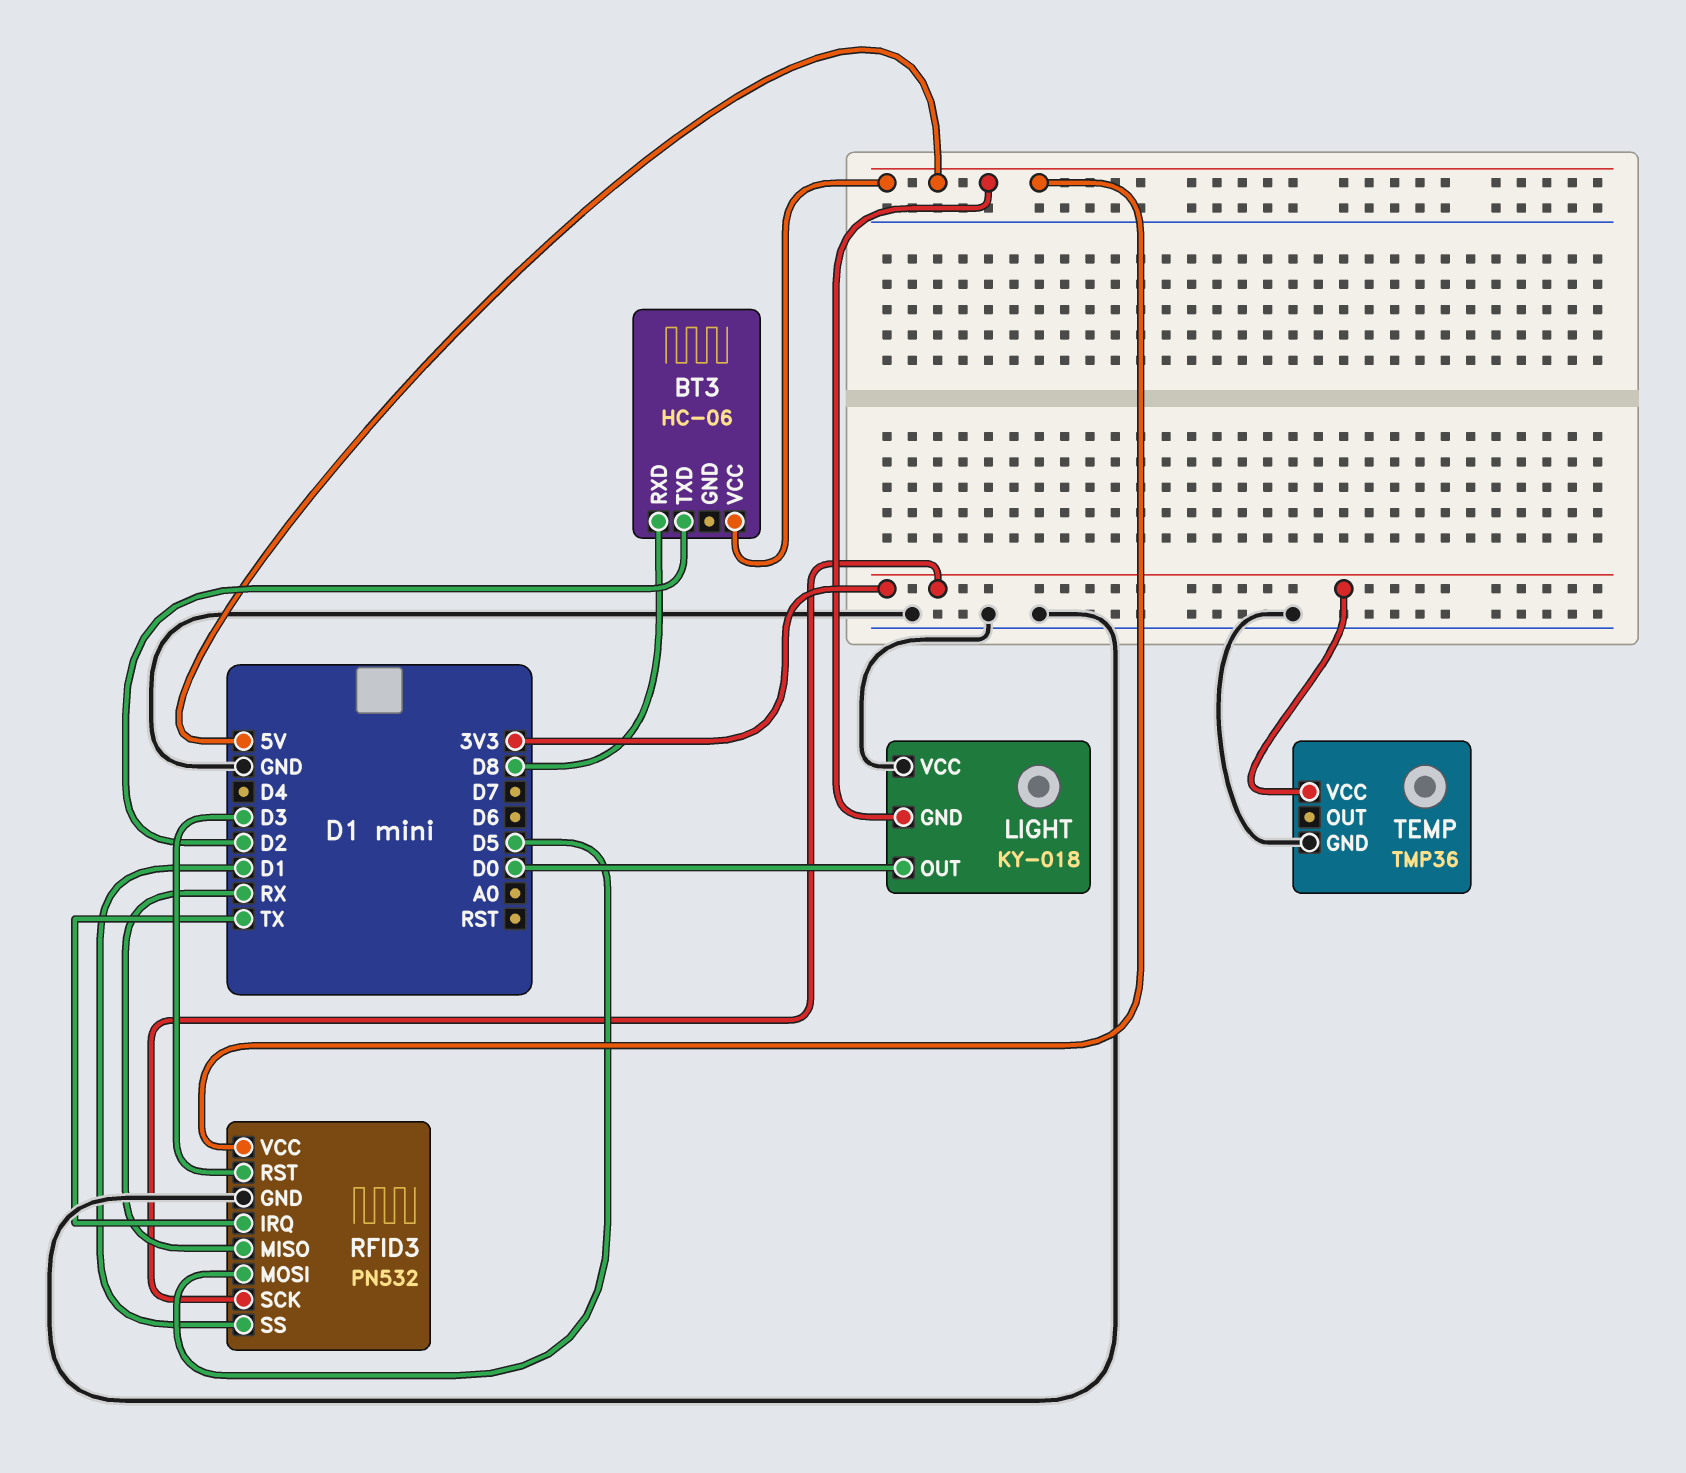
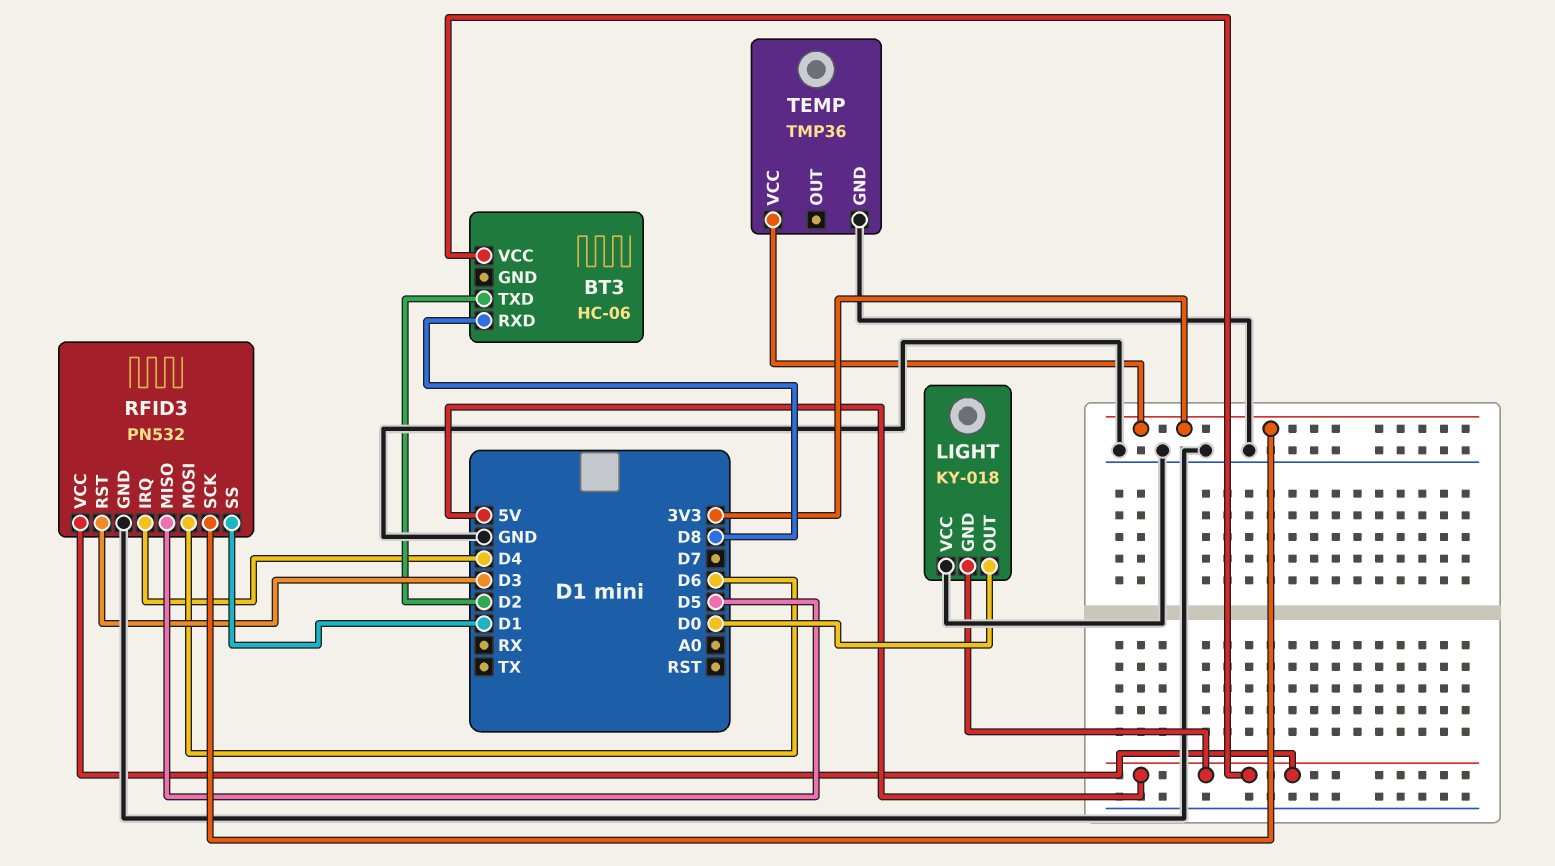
RFID3 pin IRQ: TX -> D4
RFID3 pin MISO: RX -> D5
RFID3 pin MOSI: D5 -> D6

